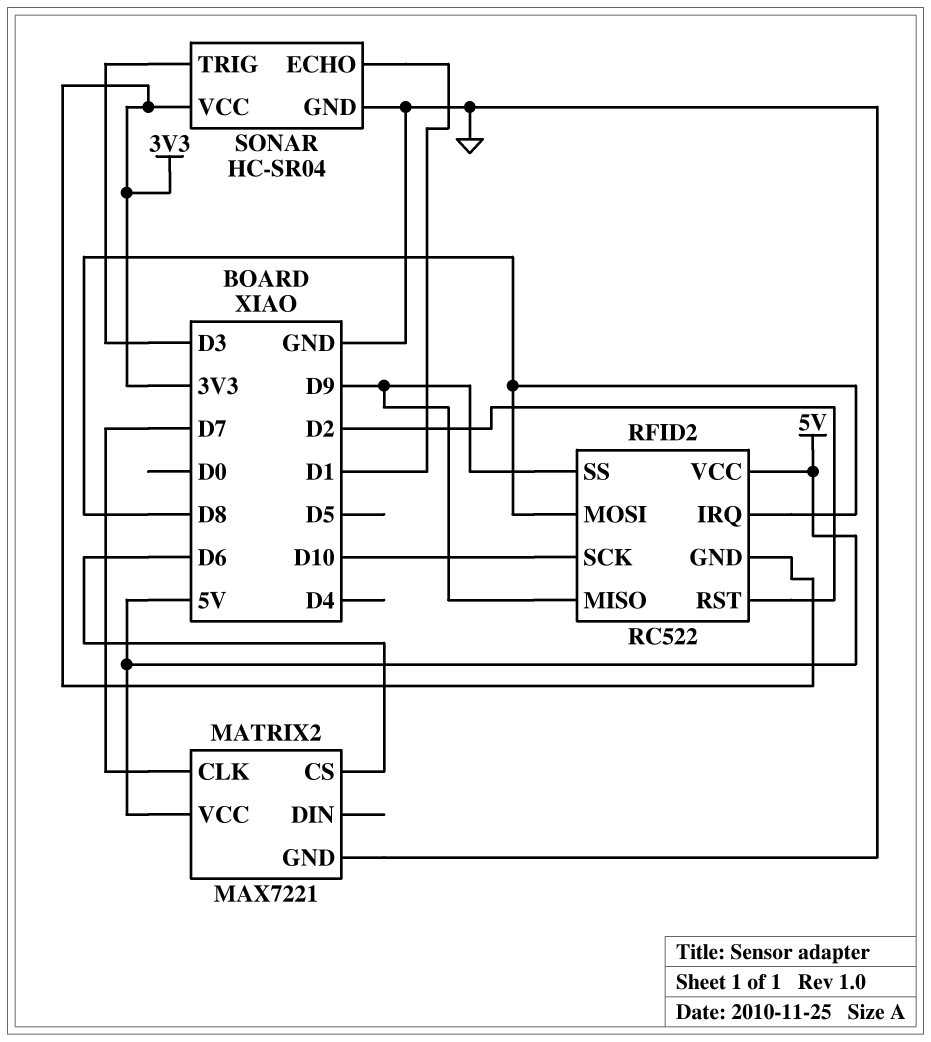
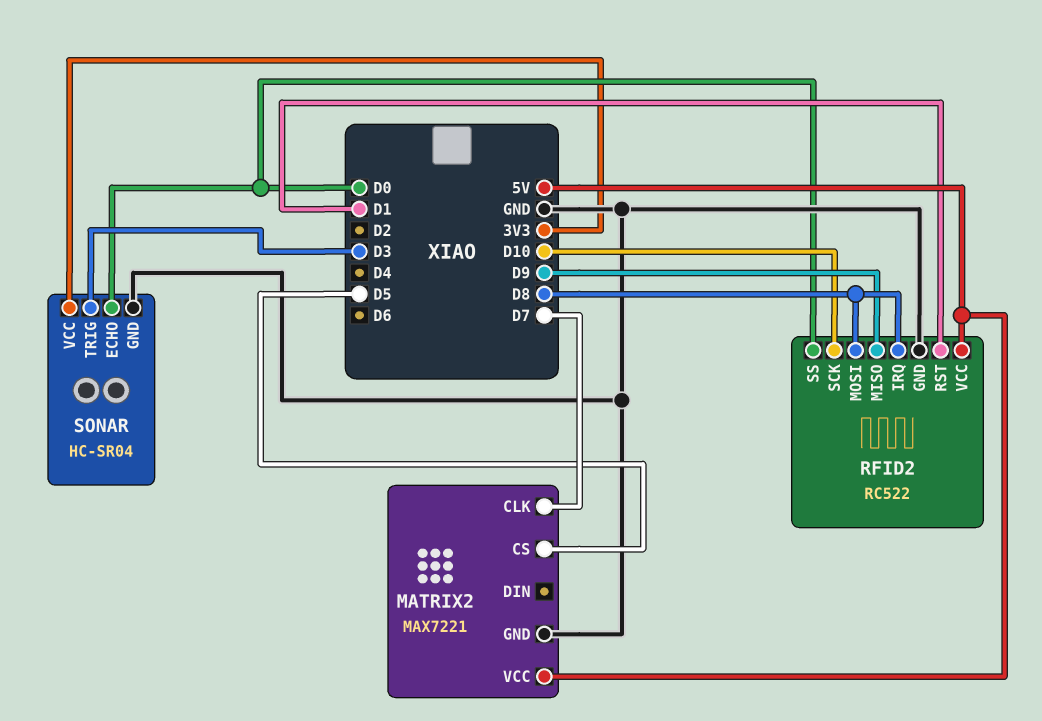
MATRIX2 pin CS: D6 -> D5
RFID2 pin GND: 3V3 -> GND
RFID2 pin RST: D2 -> D1
RFID2 pin SS: D9 -> D0
SONAR pin ECHO: D1 -> D0

